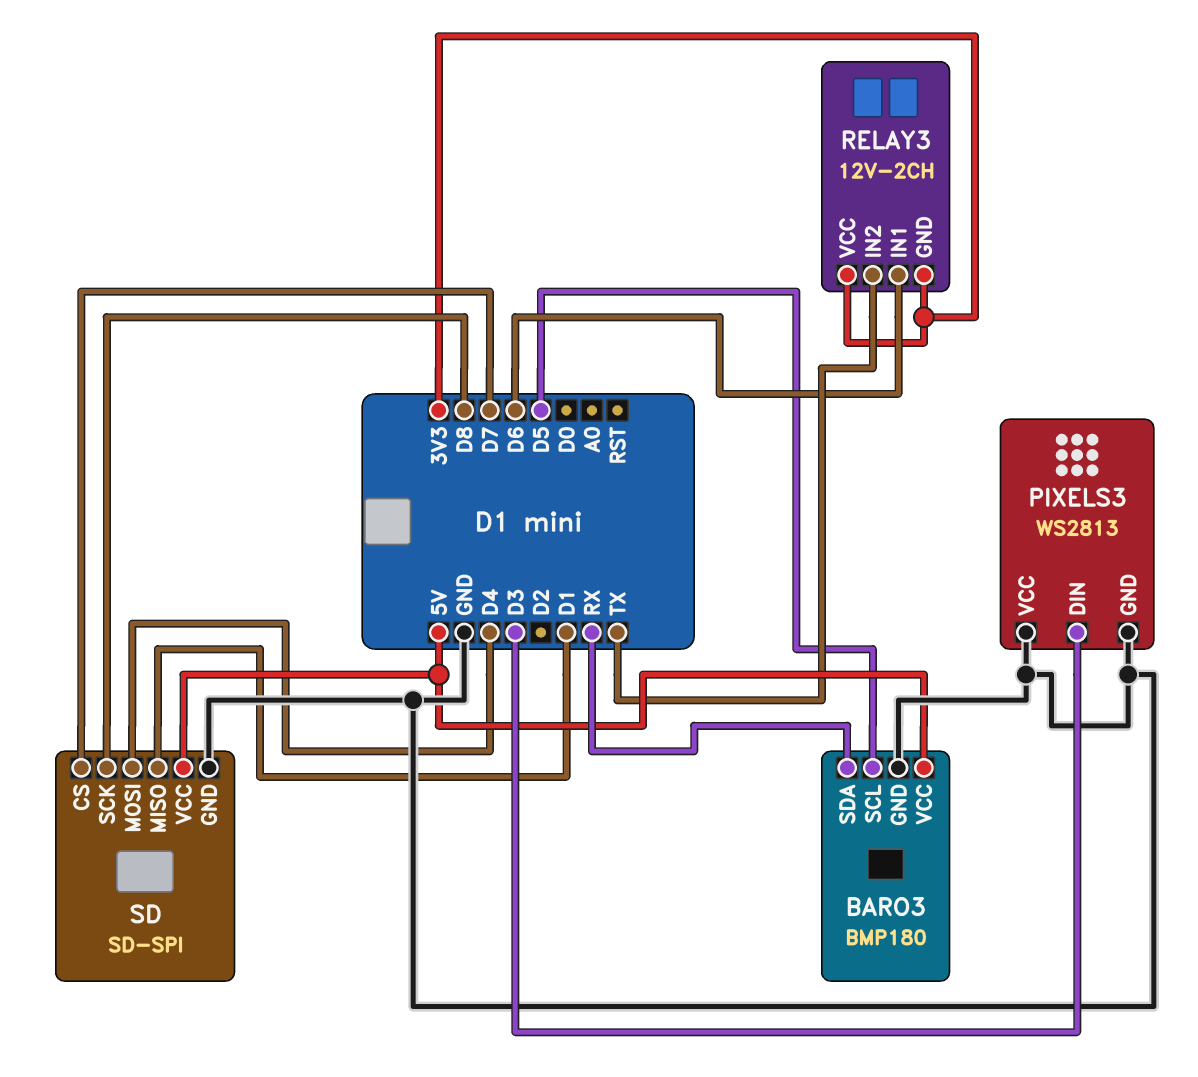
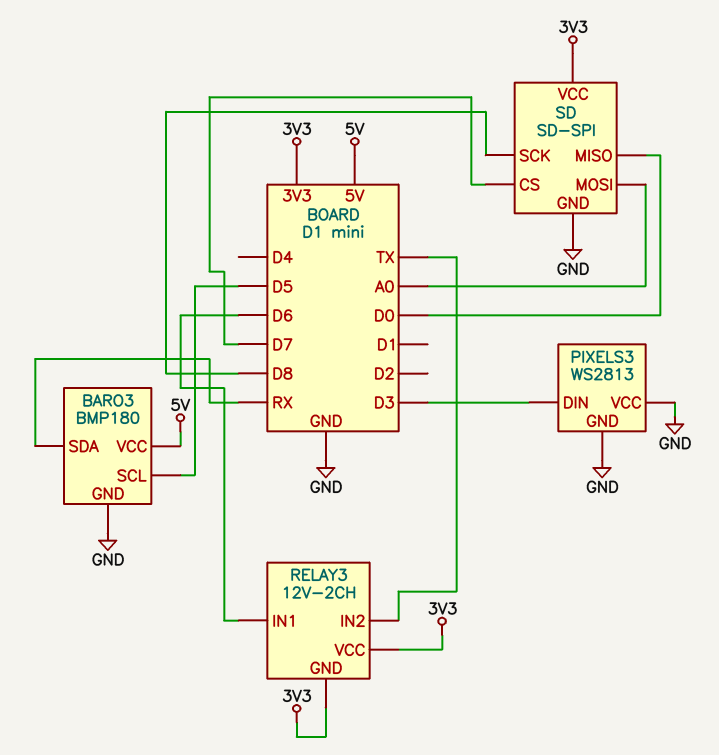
SD pin MISO: D1 -> D0
SD pin MOSI: D4 -> A0
SD pin VCC: 5V -> 3V3

